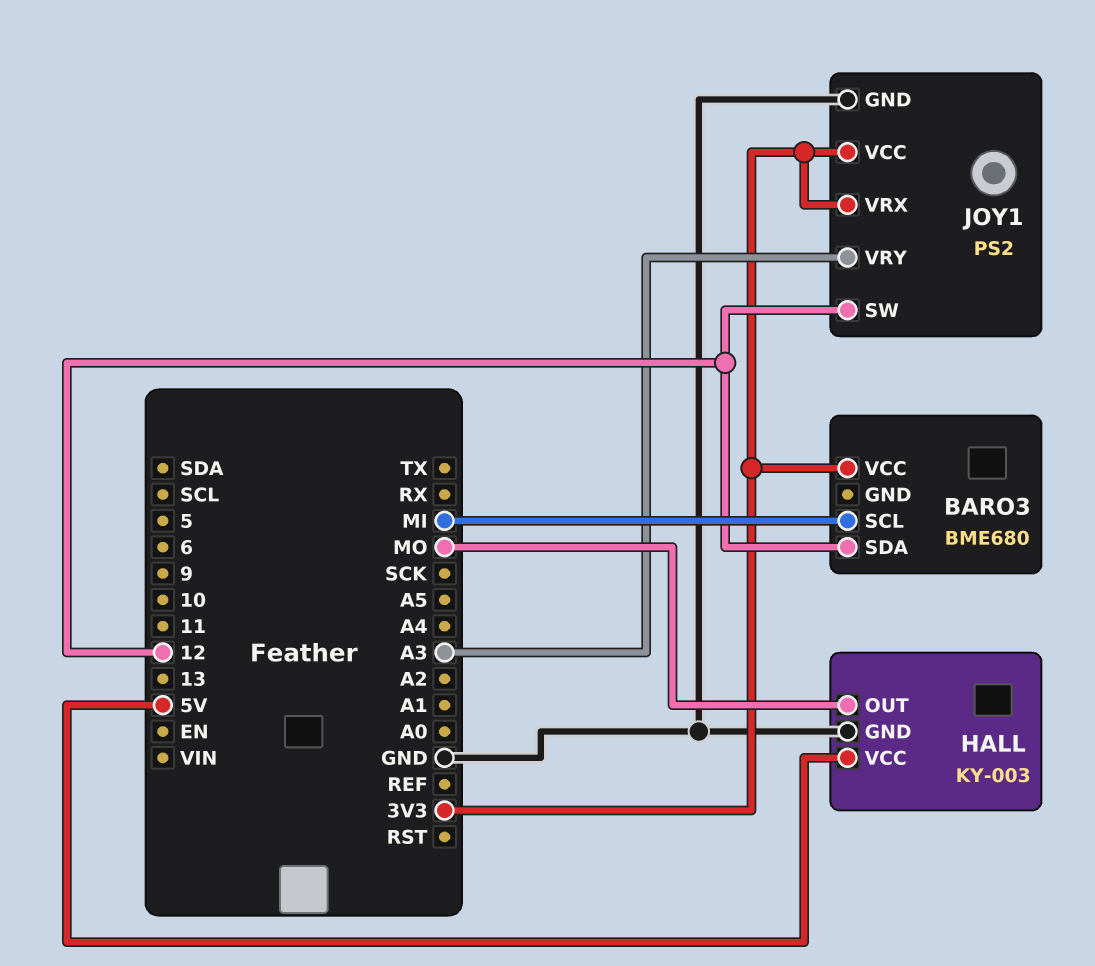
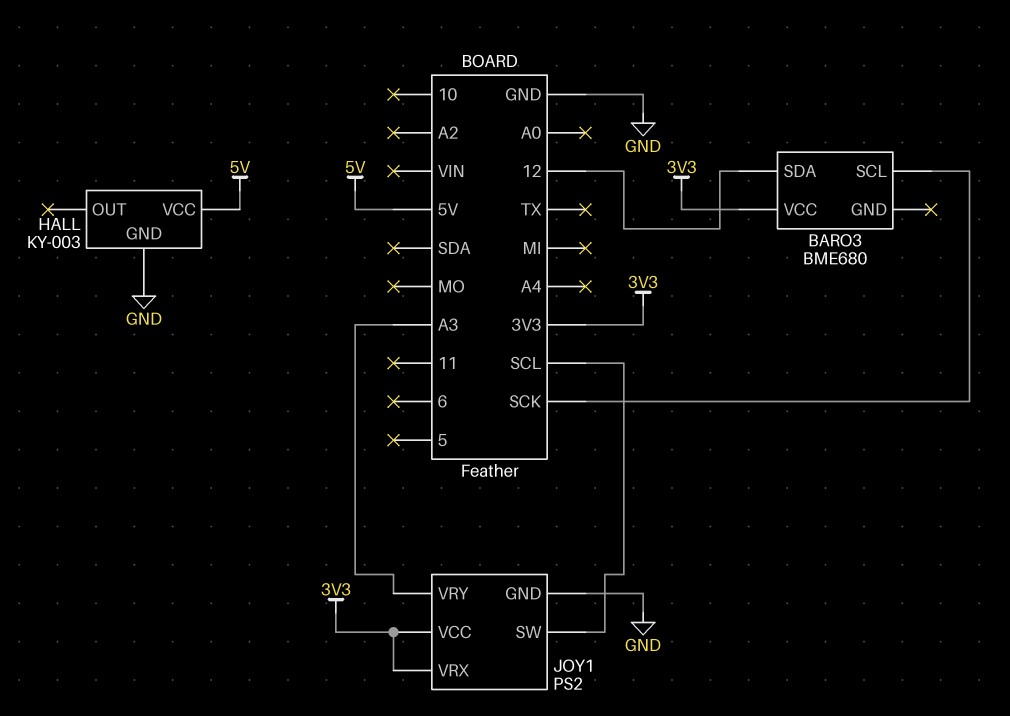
BARO3 pin SCL: MI -> SCK
HALL pin OUT: MO -> none
JOY1 pin SW: 12 -> SCL

